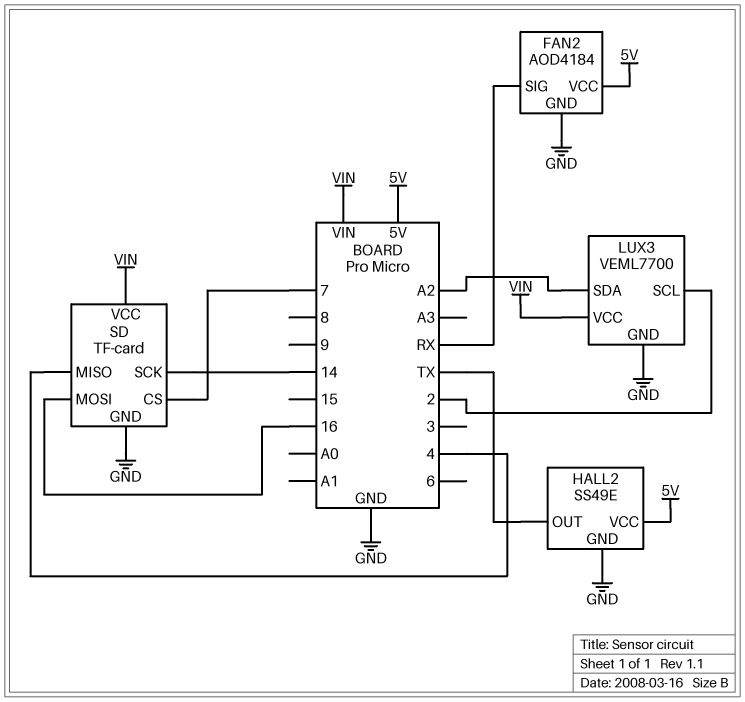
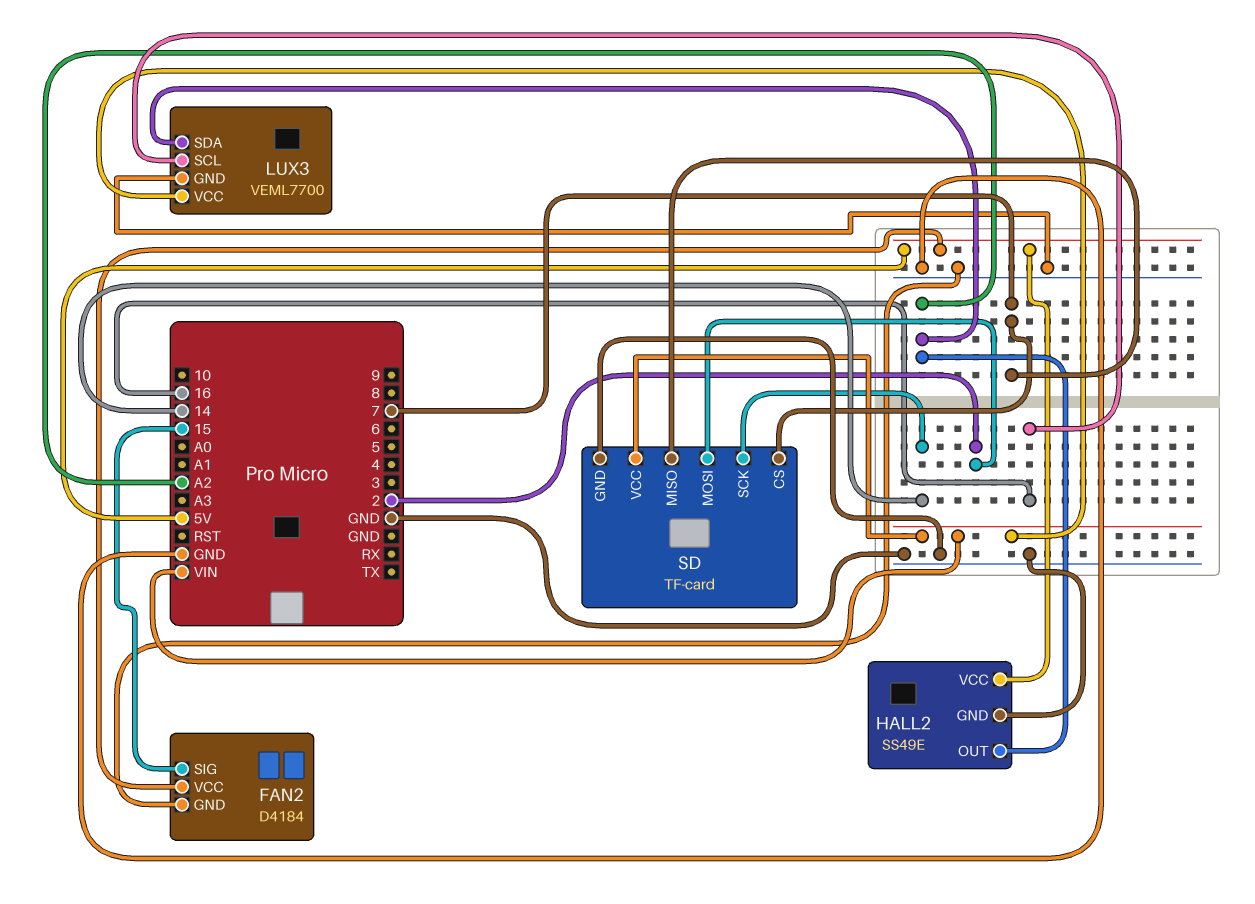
FAN2: AOD4184 -> D4184
FAN2 pin SIG: RX -> 15
HALL2 pin OUT: TX -> A2
LUX3 pin SCL: 2 -> 16
SD pin MISO: 4 -> 7
SD pin MOSI: 16 -> 2

